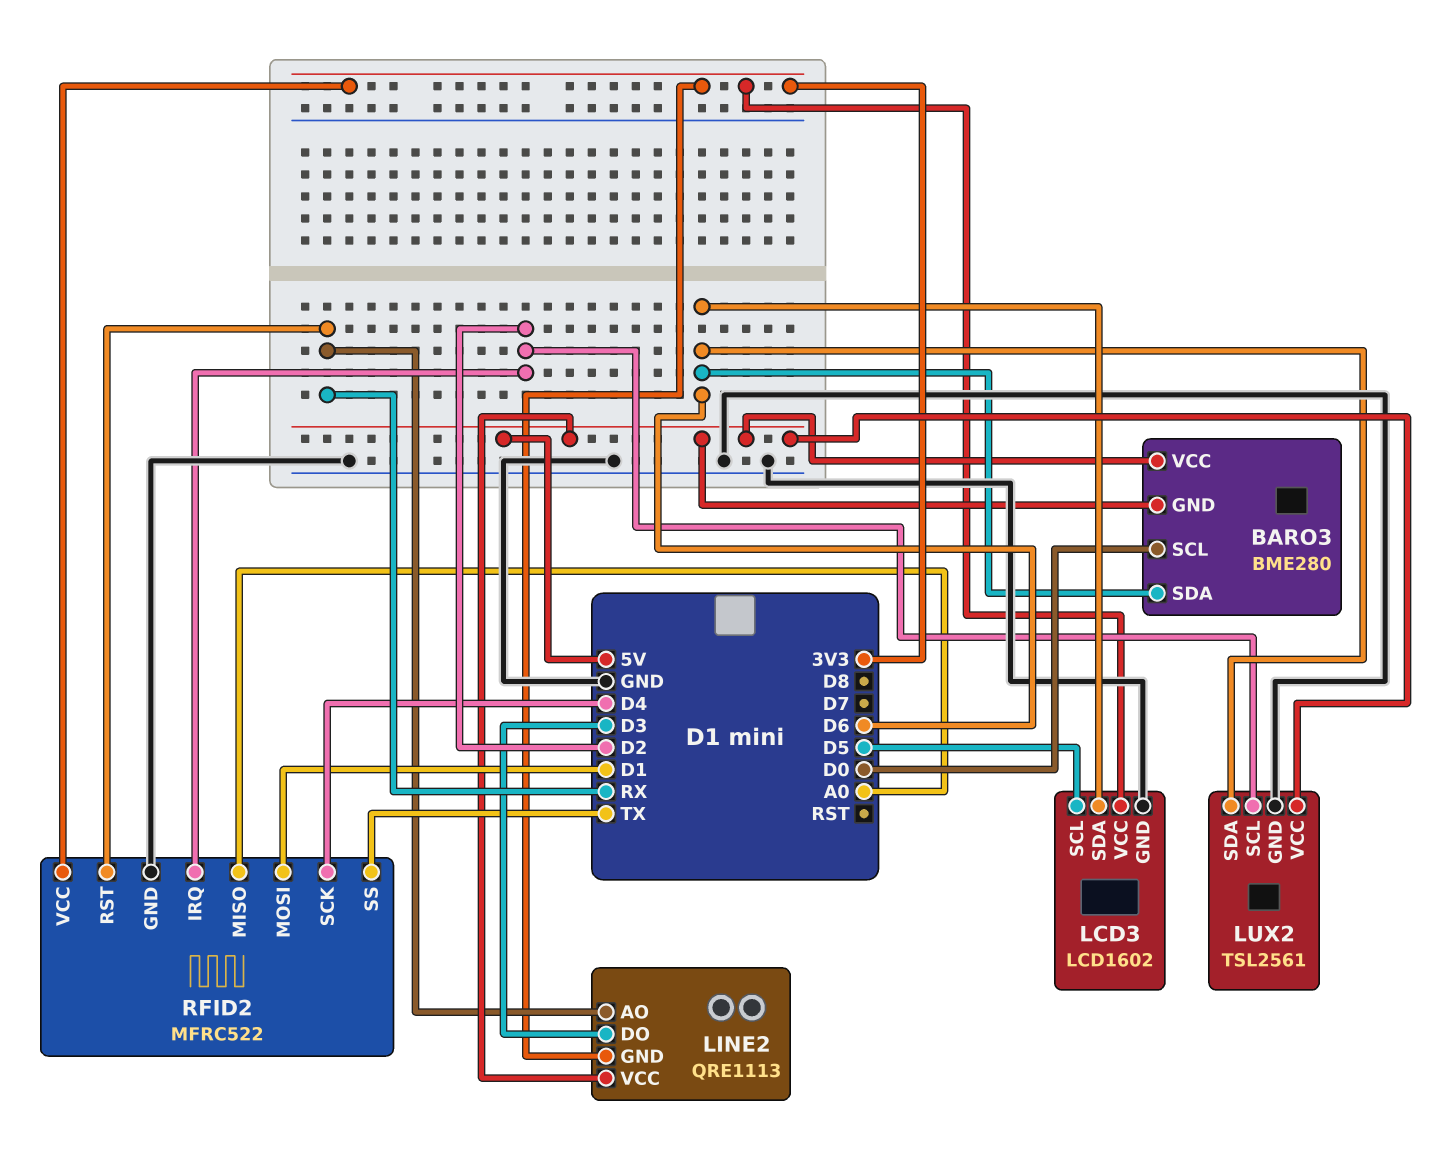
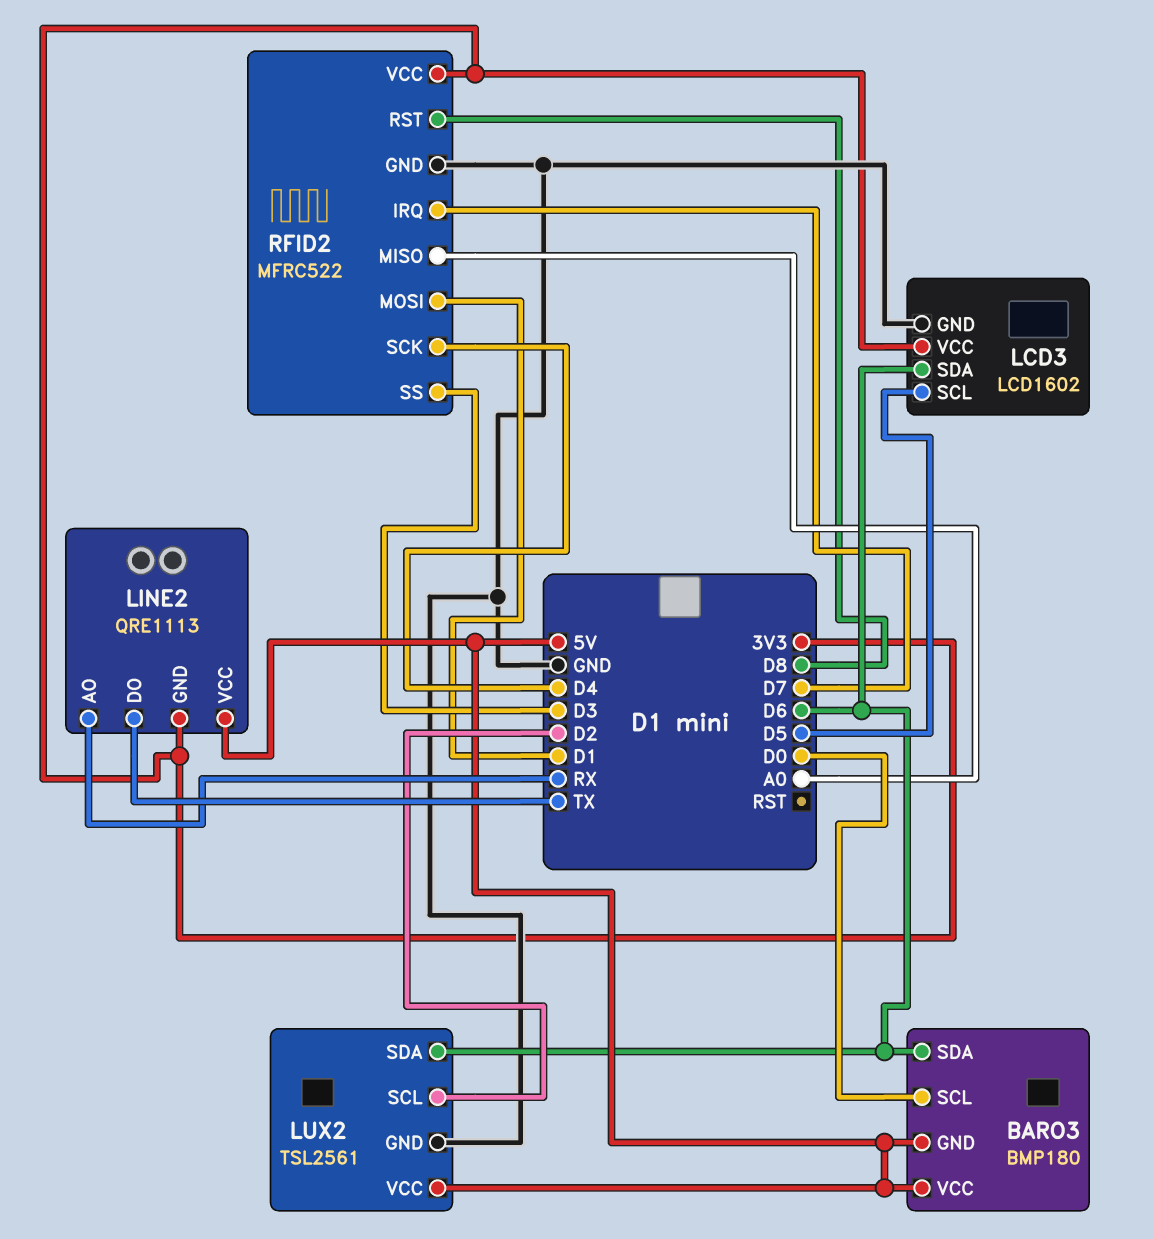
BARO3: BME280 -> BMP180
LINE2 pin DO: D3 -> TX
RFID2 pin IRQ: D2 -> D7
RFID2 pin RST: RX -> D8
RFID2 pin SS: TX -> D3

